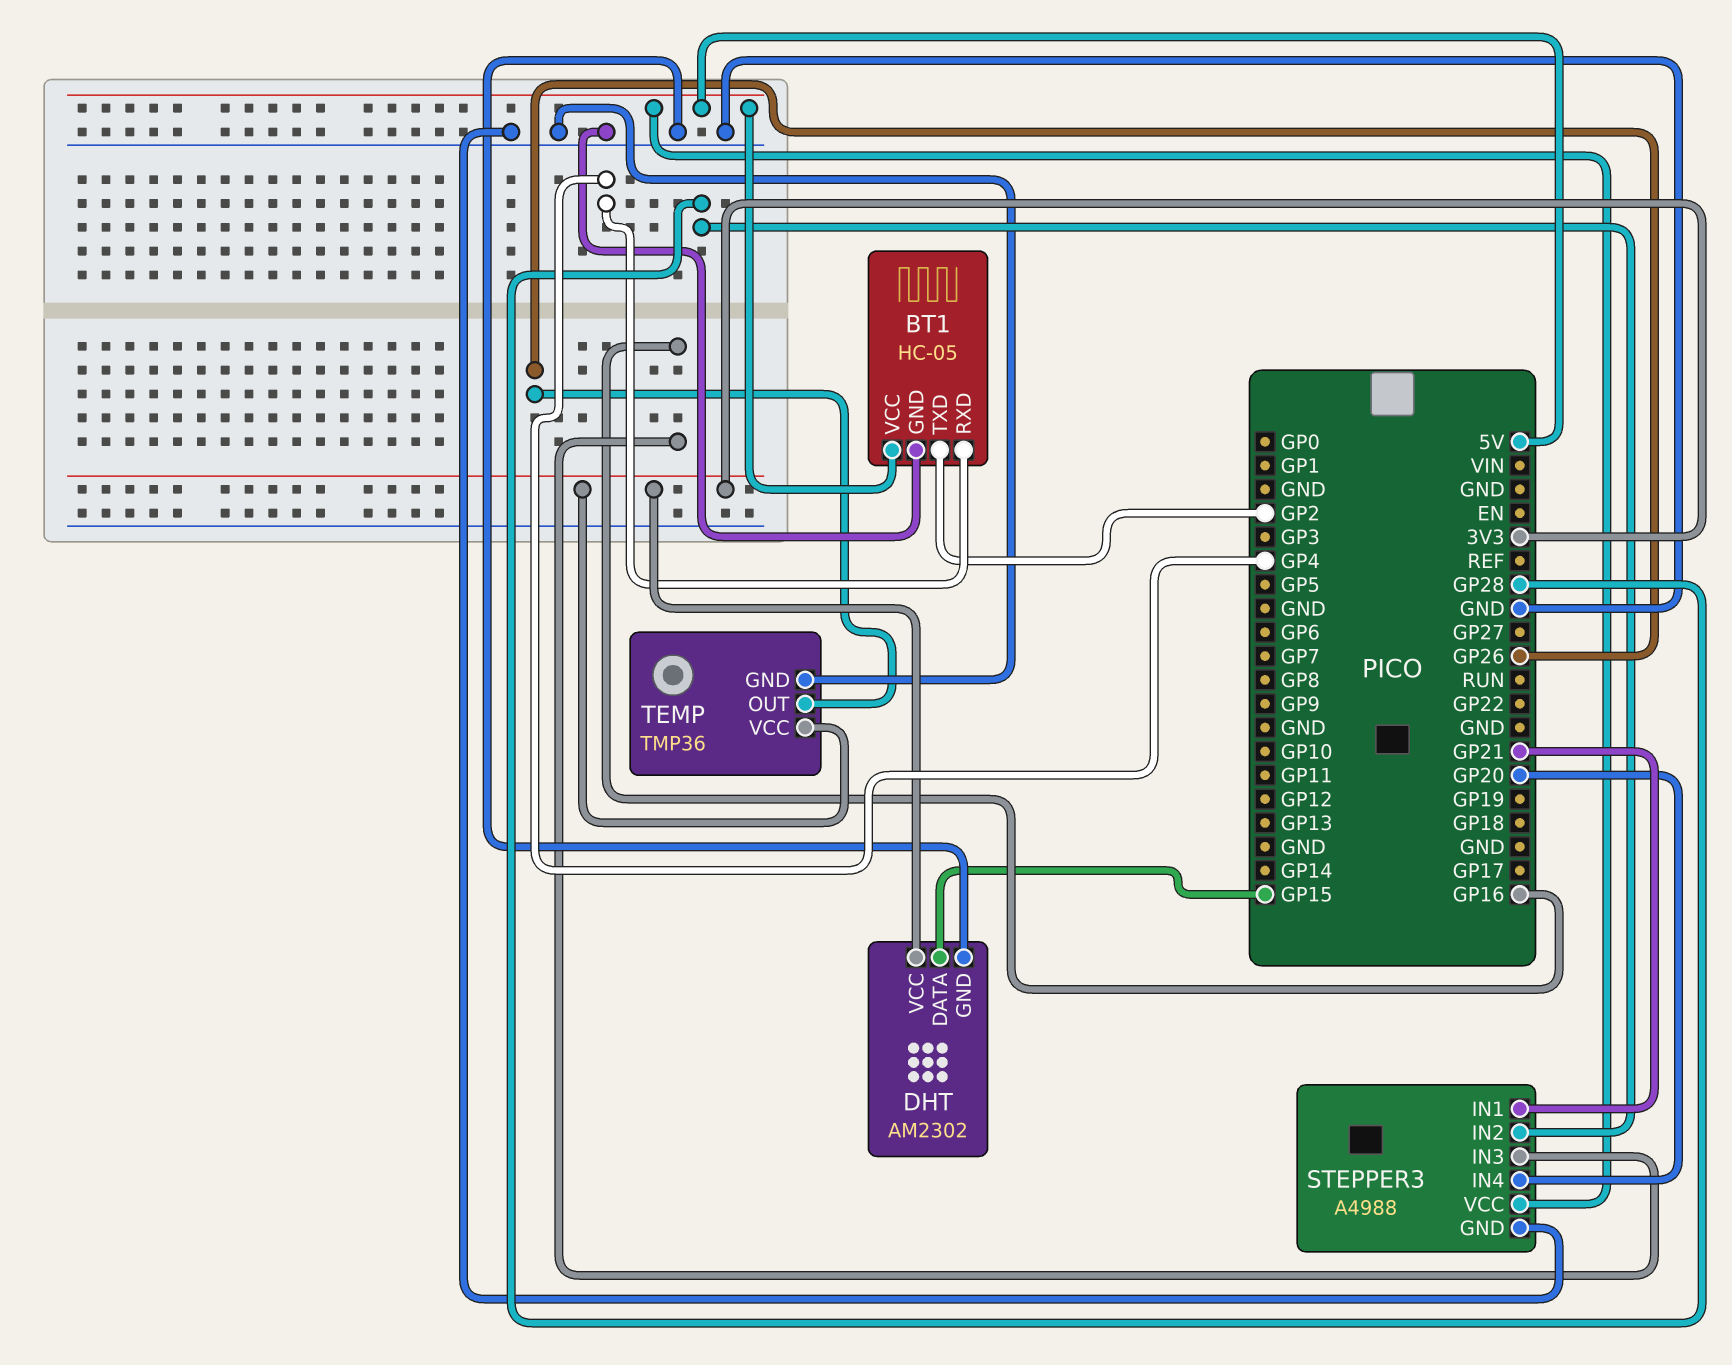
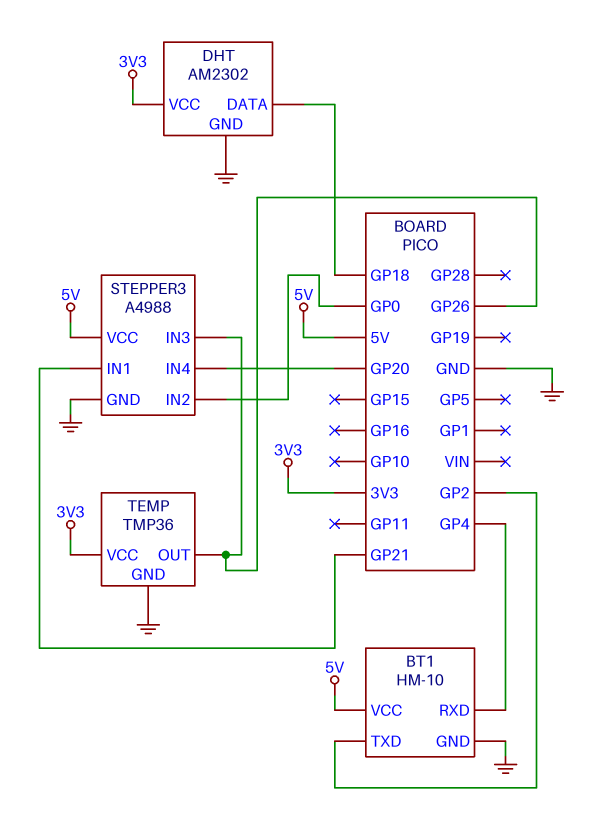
BT1: HC-05 -> HM-10
DHT pin DATA: GP15 -> GP18
STEPPER3 pin IN2: GP28 -> GP0
STEPPER3 pin IN3: GP16 -> GP26

